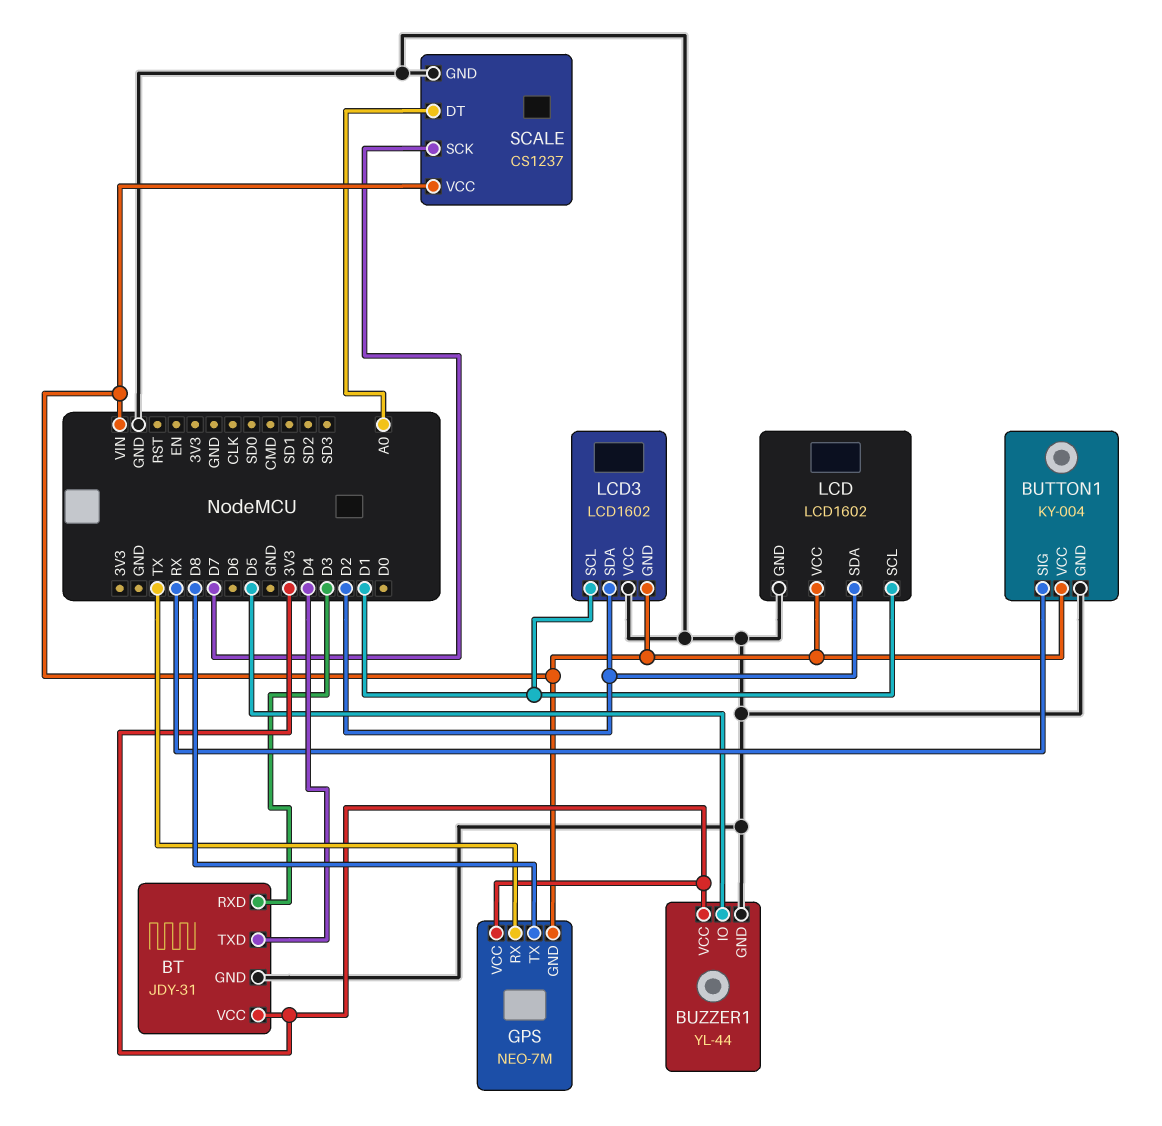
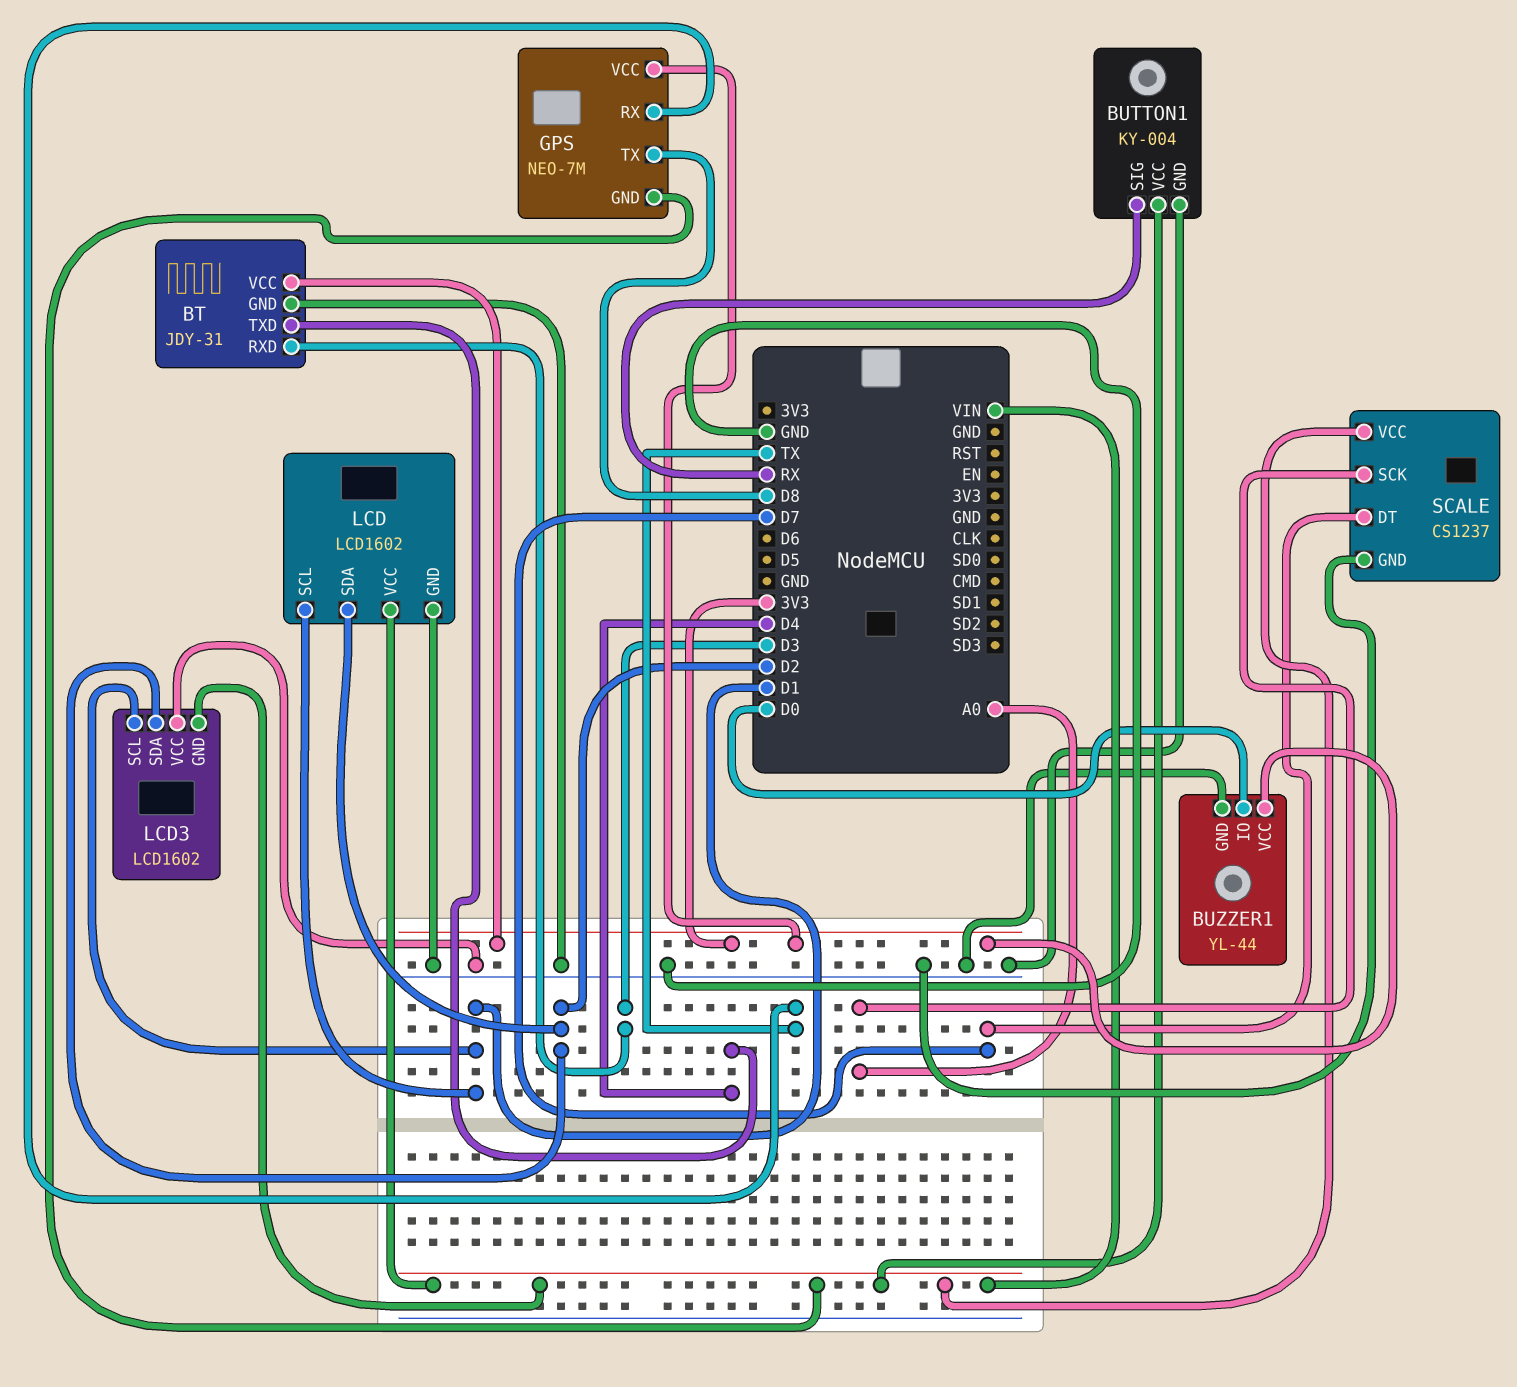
BUZZER1 pin IO: D5 -> D0
SCALE pin DT: A0 -> D7
SCALE pin SCK: D7 -> A0

